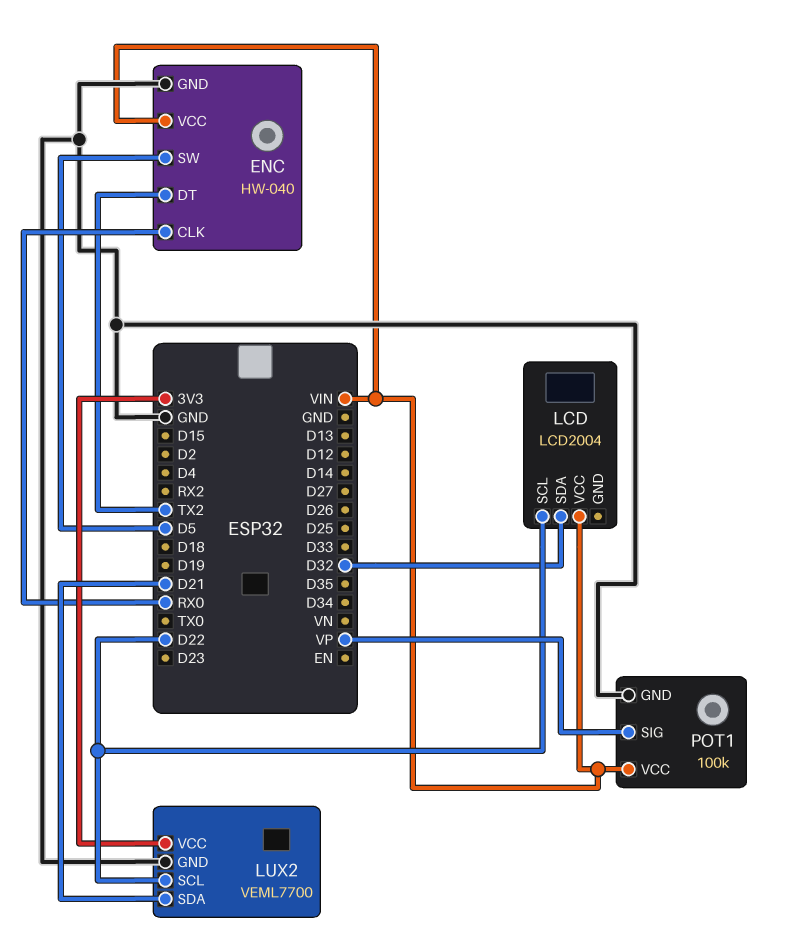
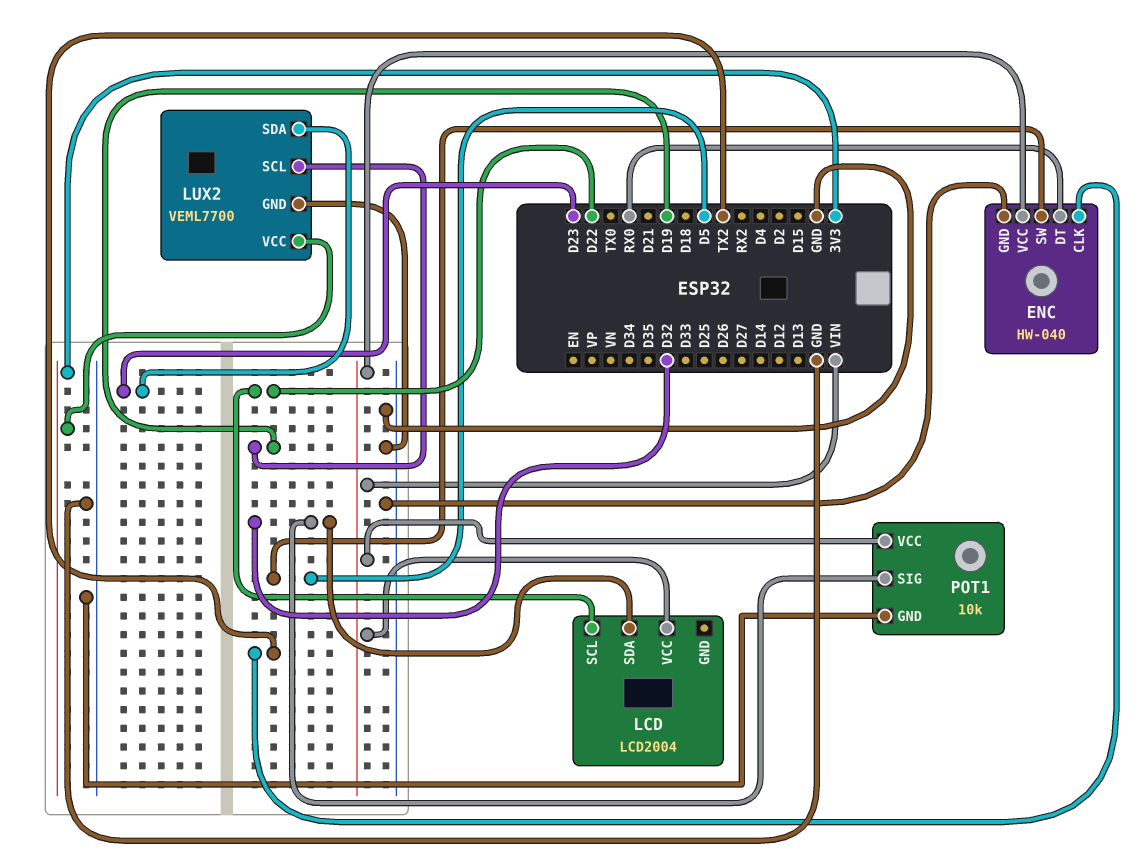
ENC pin CLK: RX0 -> TX2
ENC pin DT: TX2 -> RX0
LUX2 pin SCL: D22 -> D19
LUX2 pin SDA: D21 -> D23
POT1: 100k -> 10k
POT1 pin SIG: VP -> D32

